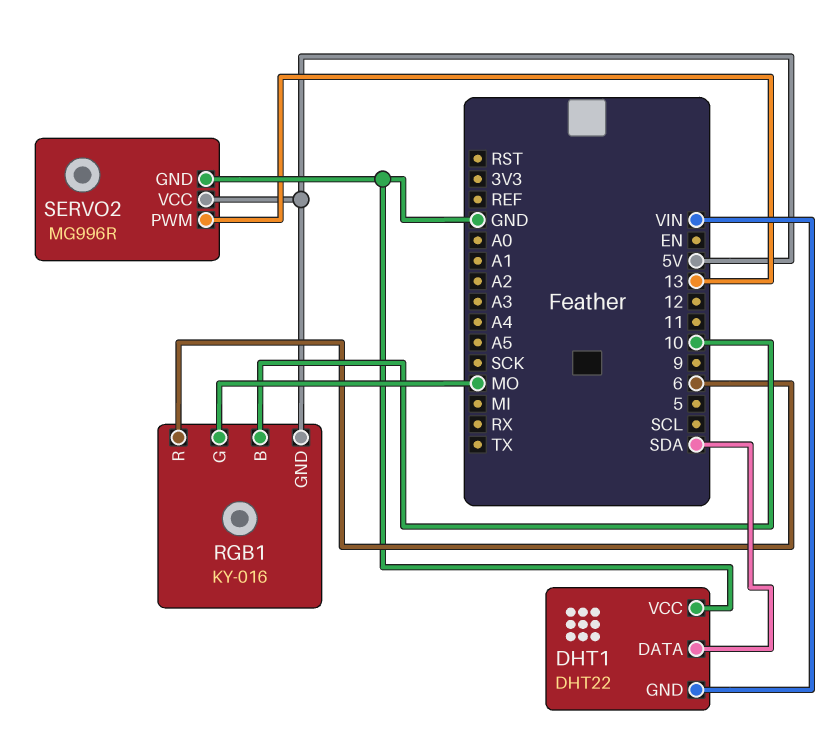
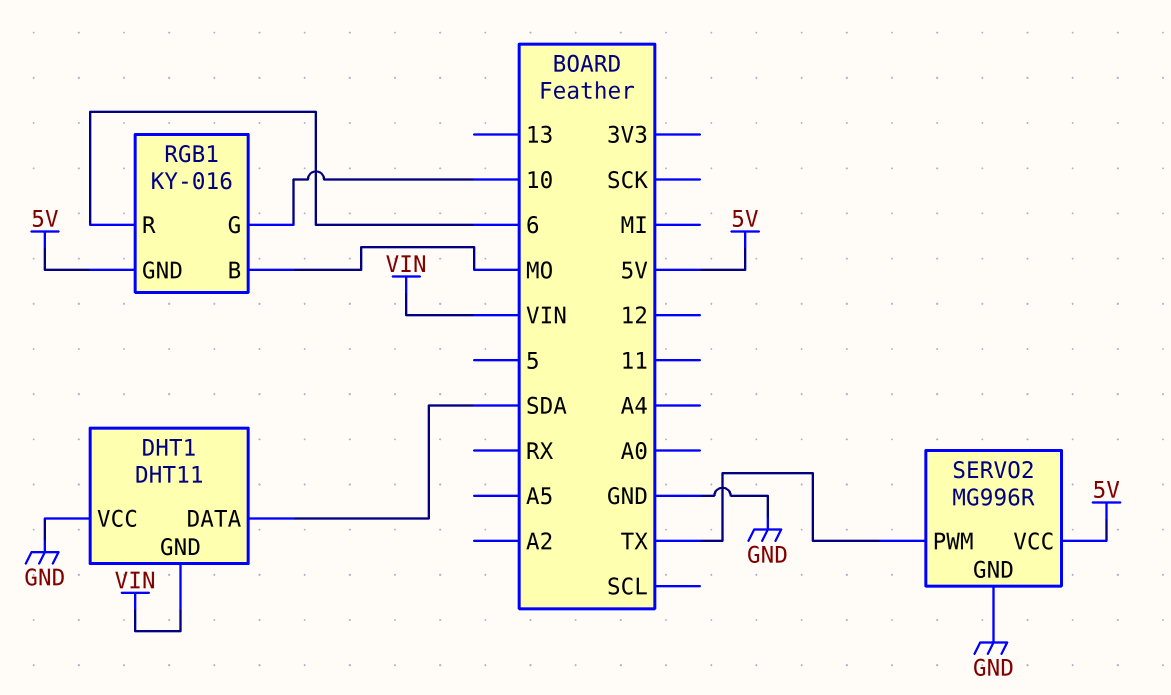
DHT1: DHT22 -> DHT11
RGB1 pin B: 10 -> MO
RGB1 pin G: MO -> 10
SERVO2 pin PWM: 13 -> TX

